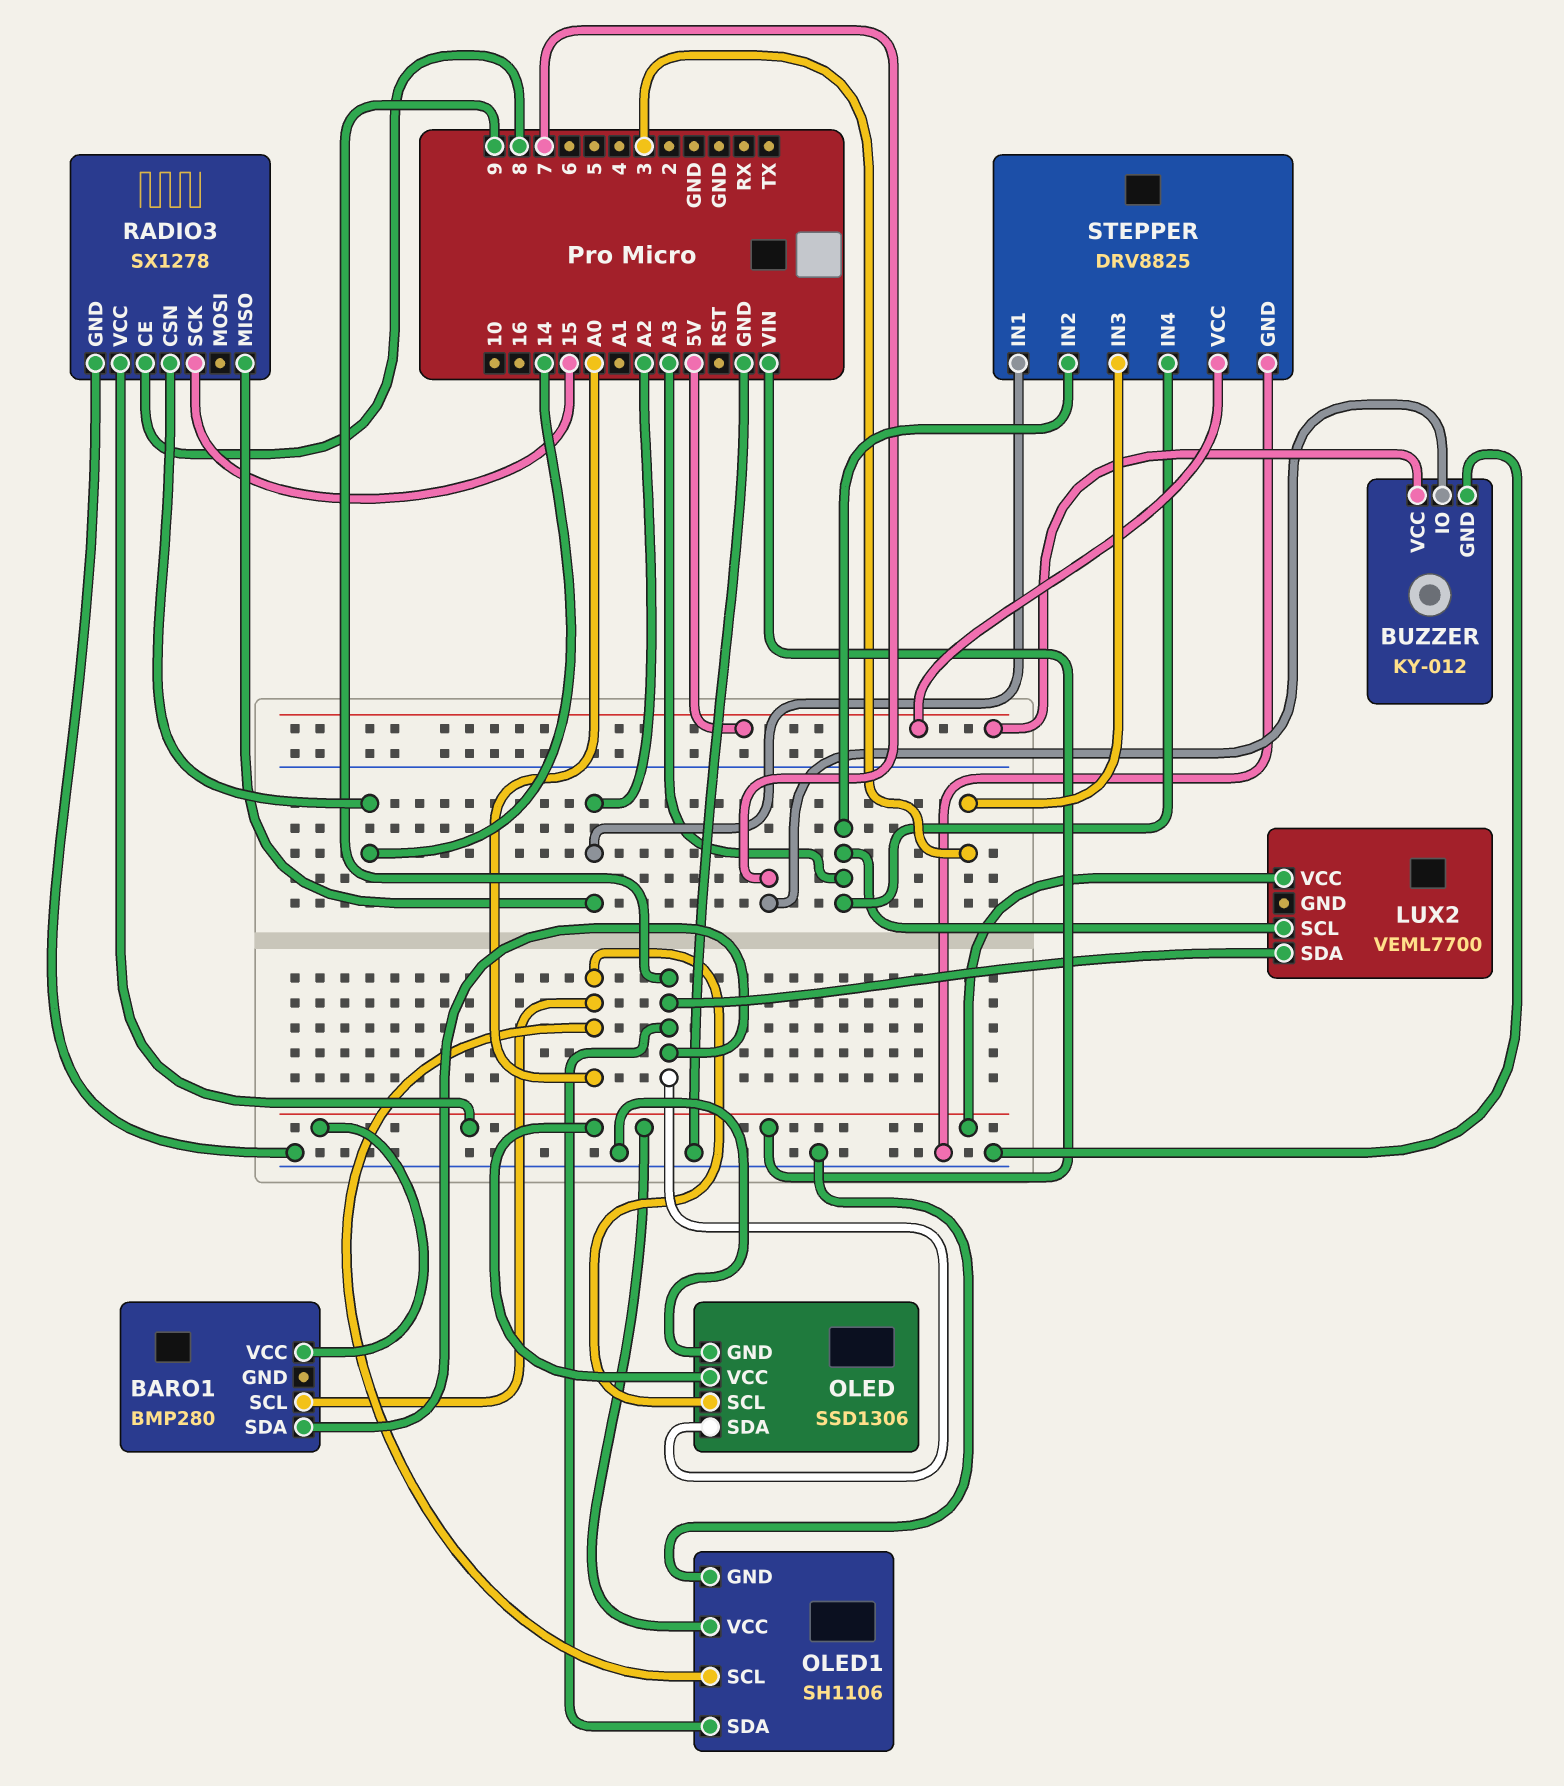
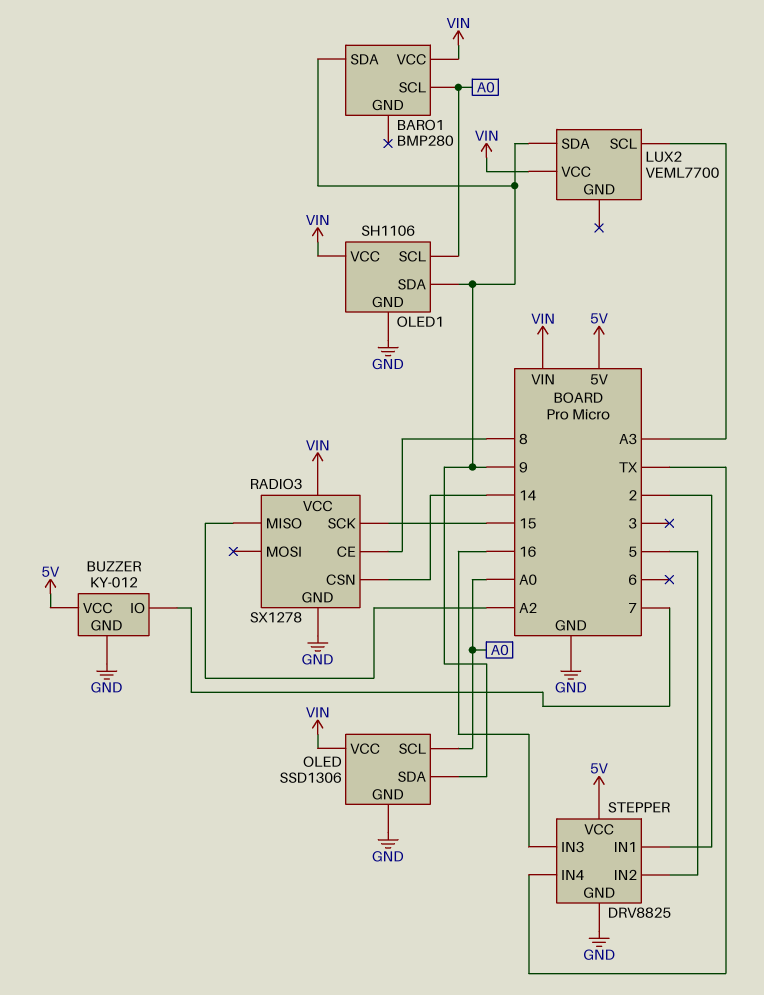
STEPPER pin IN1: A2 -> 2
STEPPER pin IN2: A3 -> 5
STEPPER pin IN3: 3 -> 16
STEPPER pin IN4: A3 -> TX

